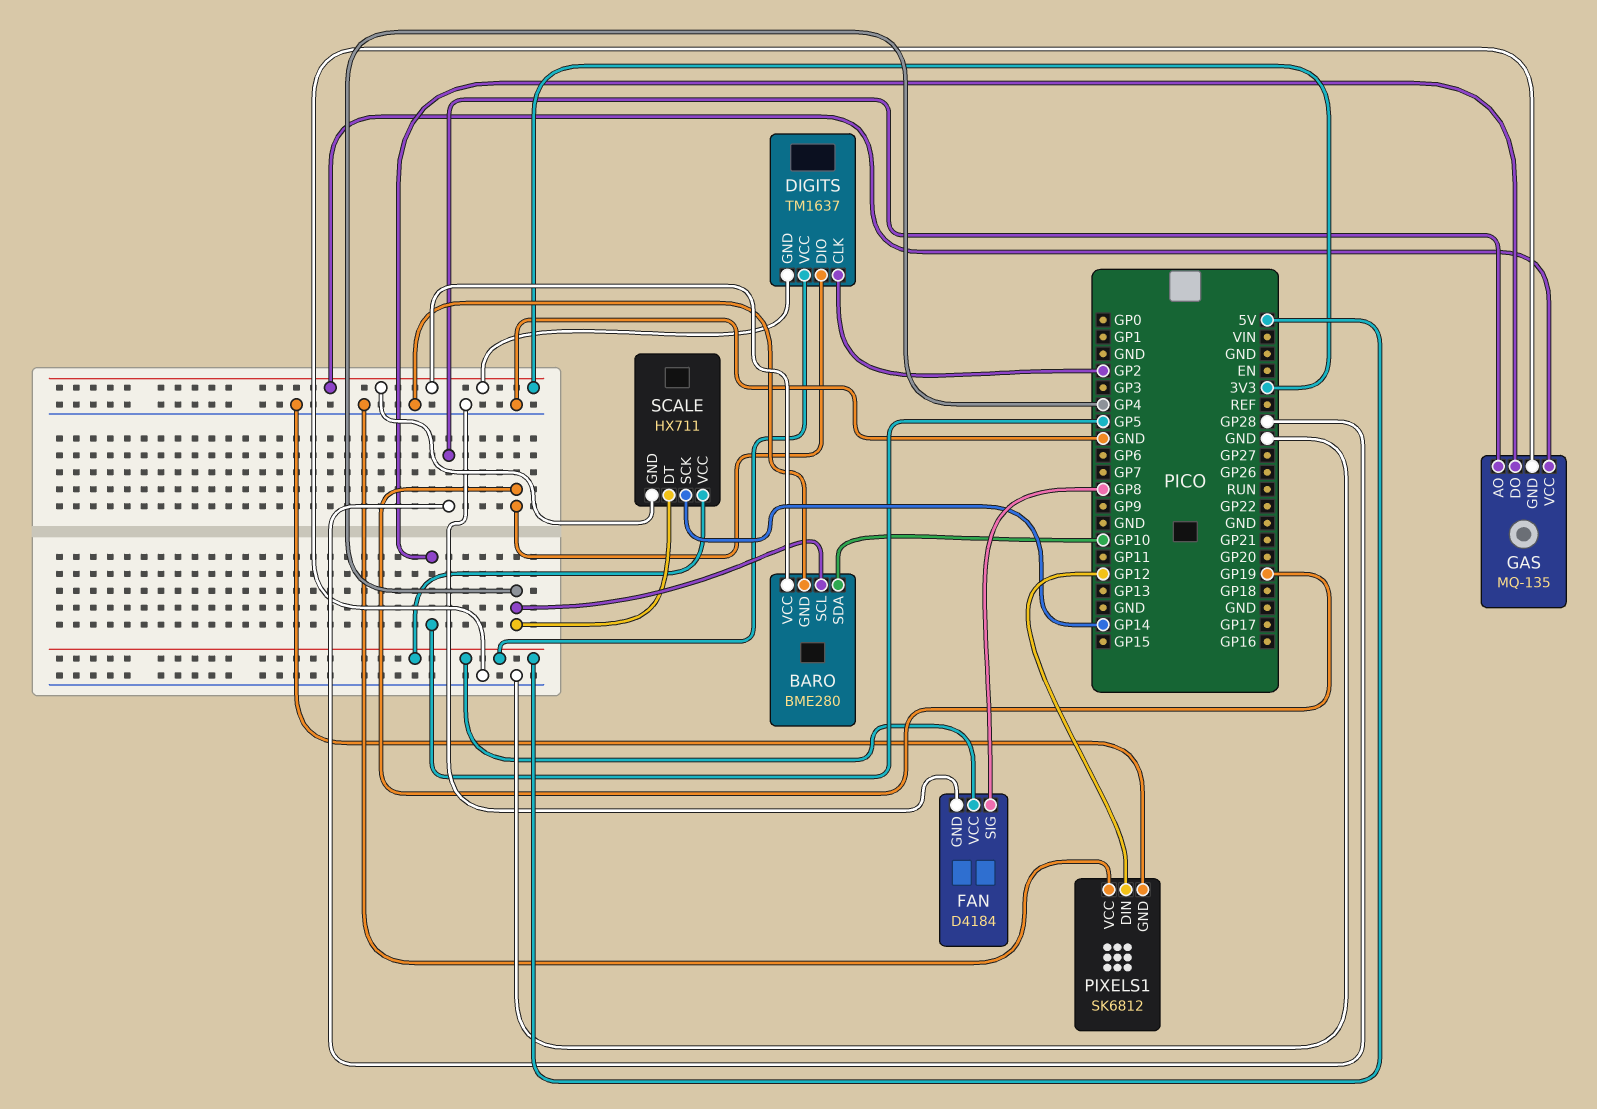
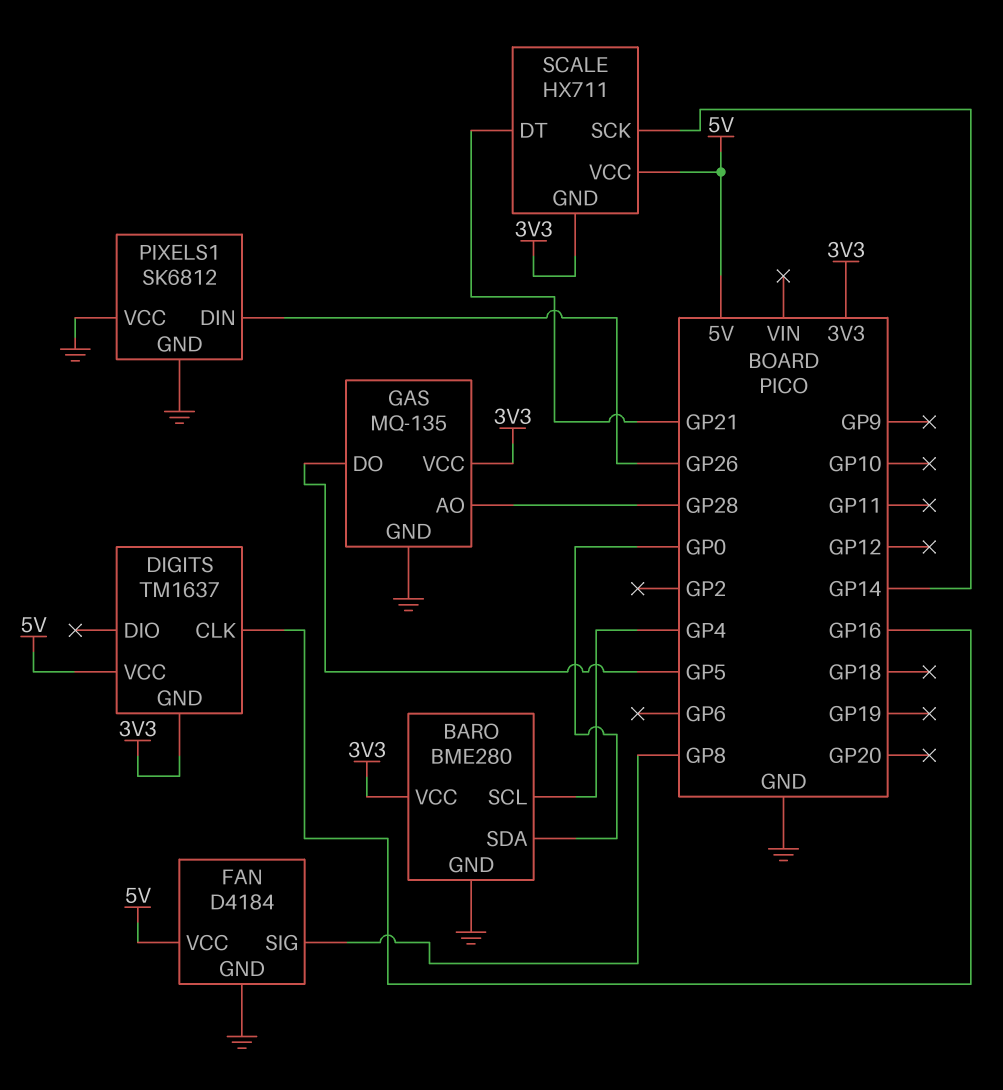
BARO pin SDA: GP10 -> GP0
DIGITS pin CLK: GP2 -> GP16
DIGITS pin DIO: GP19 -> none
PIXELS1 pin DIN: GP12 -> GP26
SCALE pin DT: GP4 -> GP21

